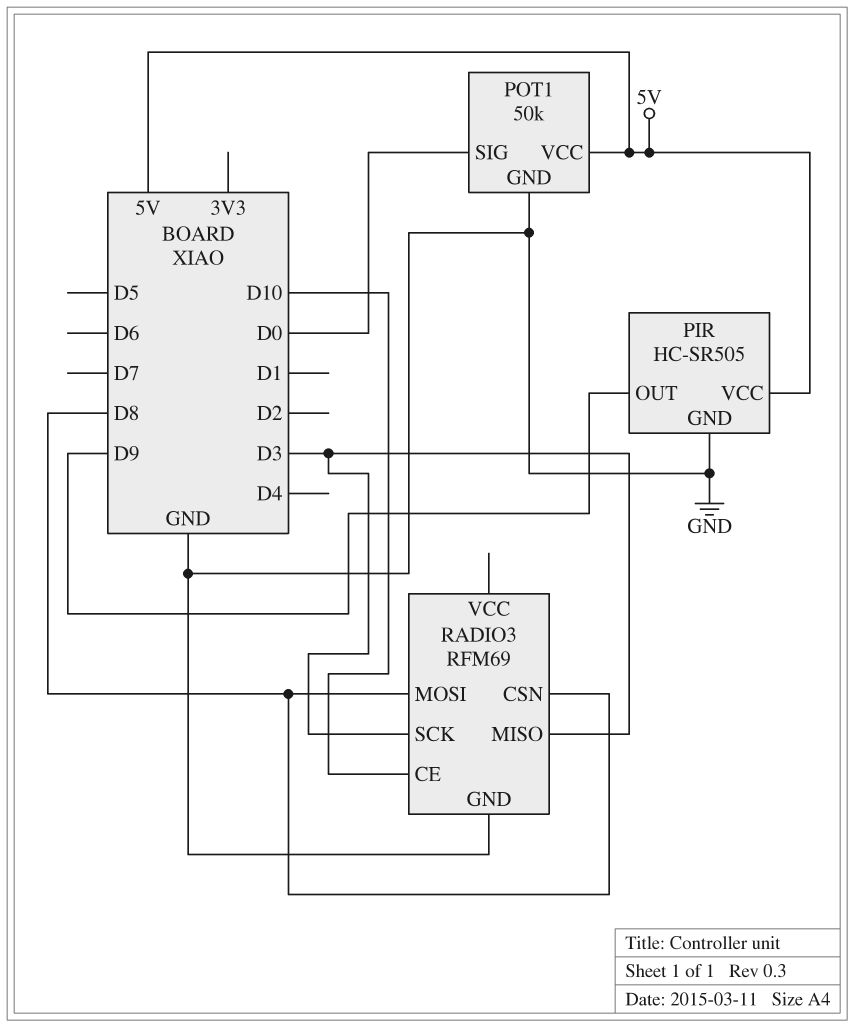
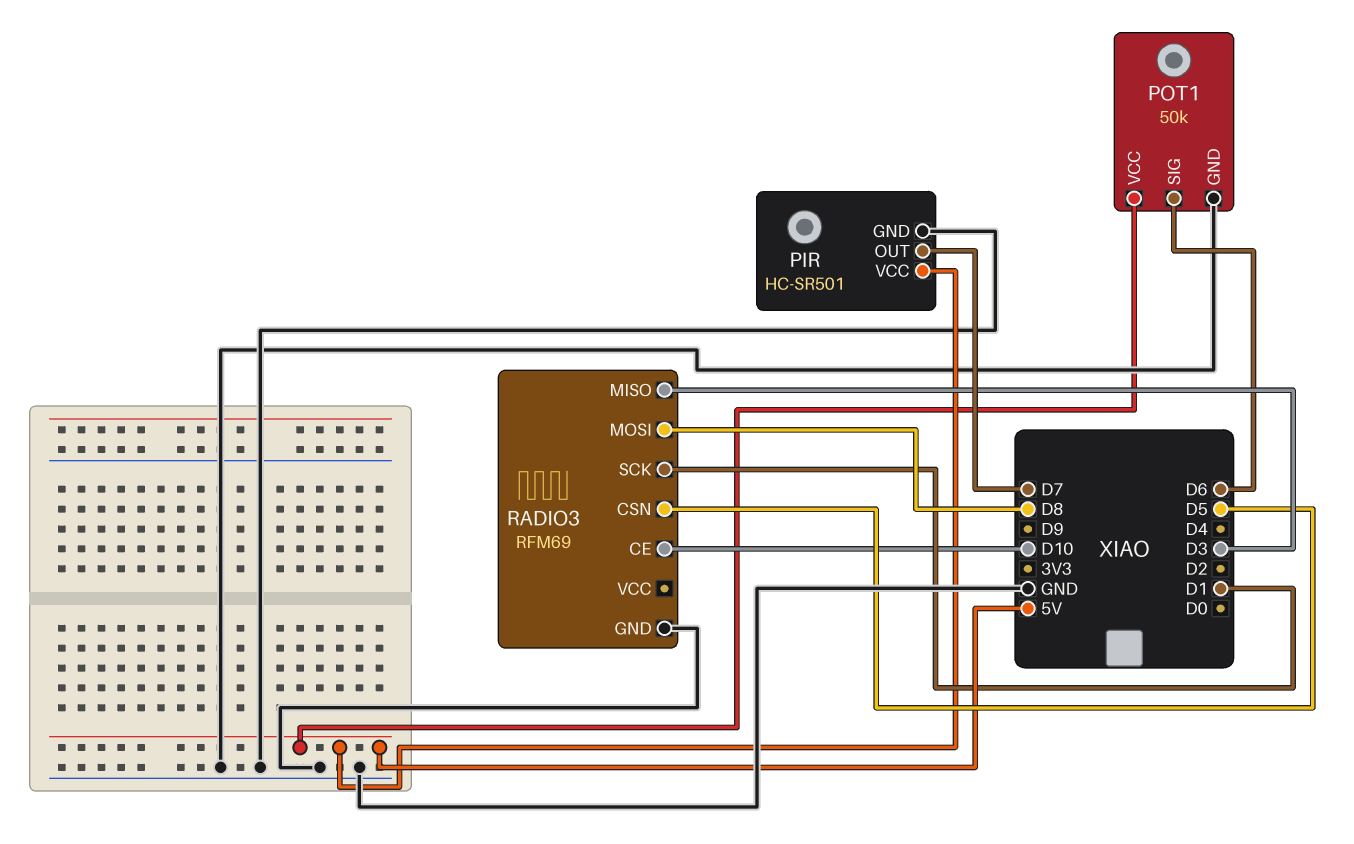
PIR: HC-SR505 -> HC-SR501
PIR pin OUT: D9 -> D7
POT1 pin SIG: D0 -> D6
RADIO3 pin CSN: D8 -> D5
RADIO3 pin SCK: D3 -> D1

